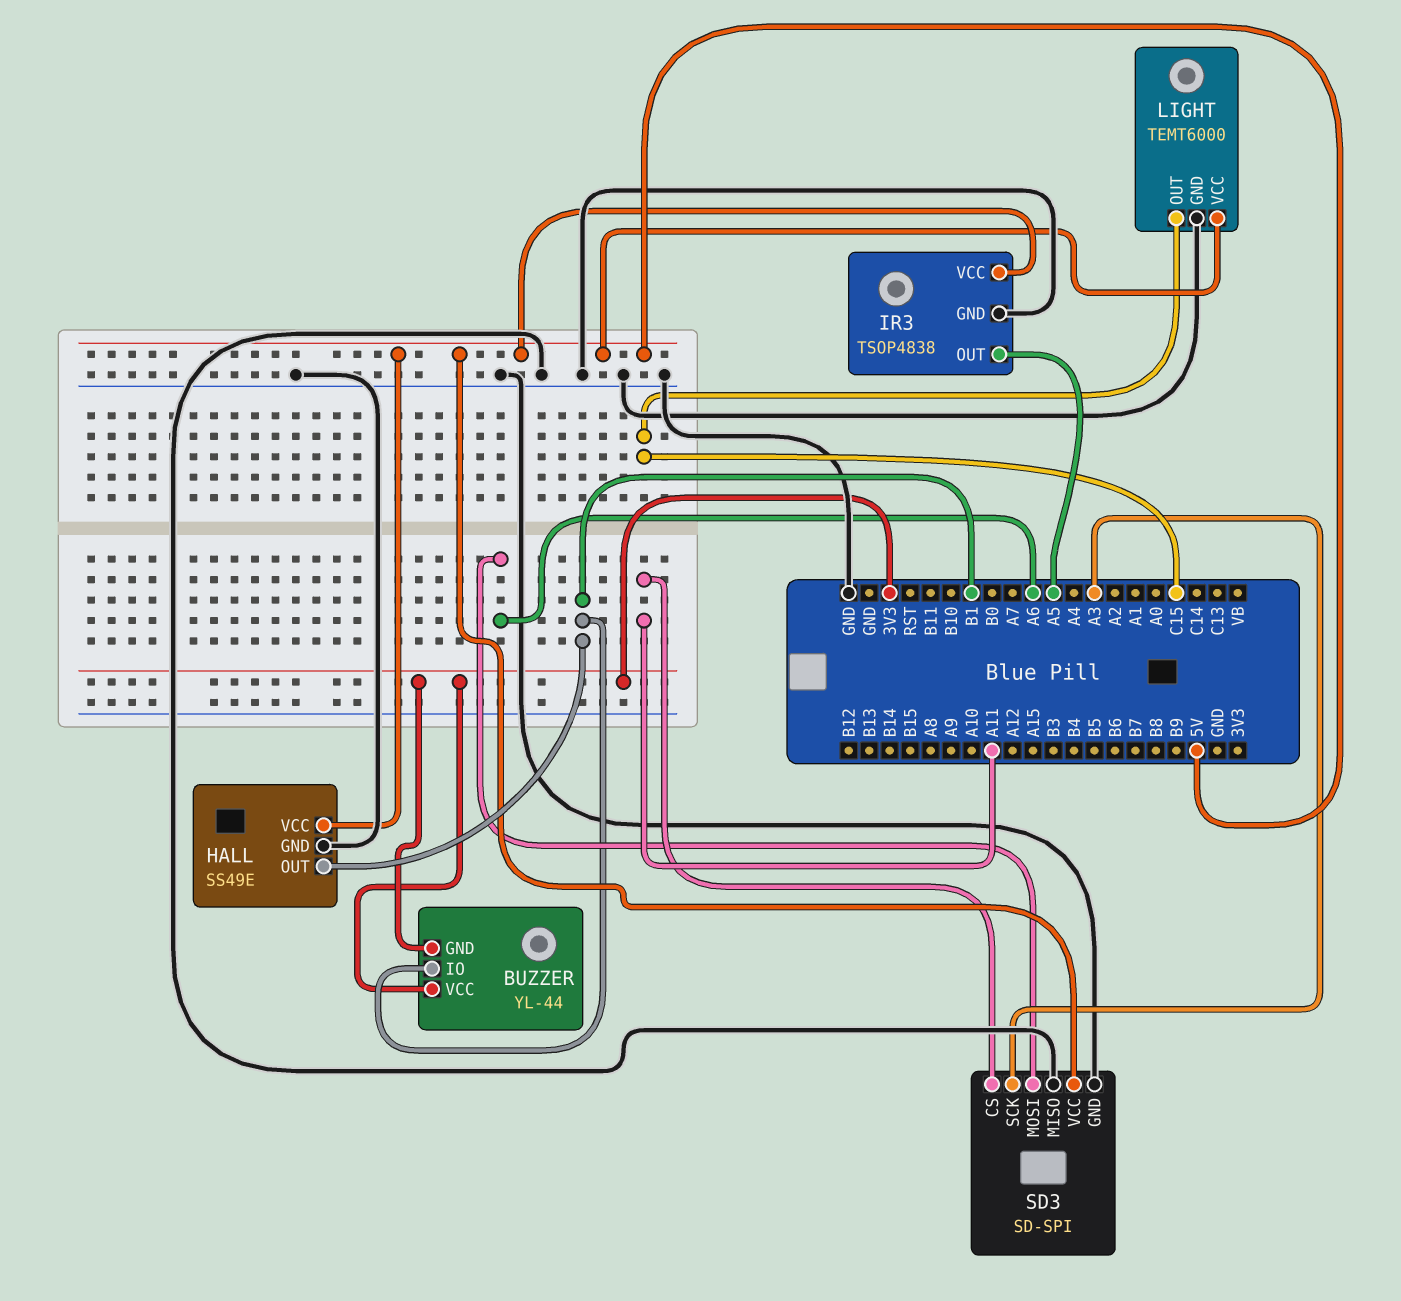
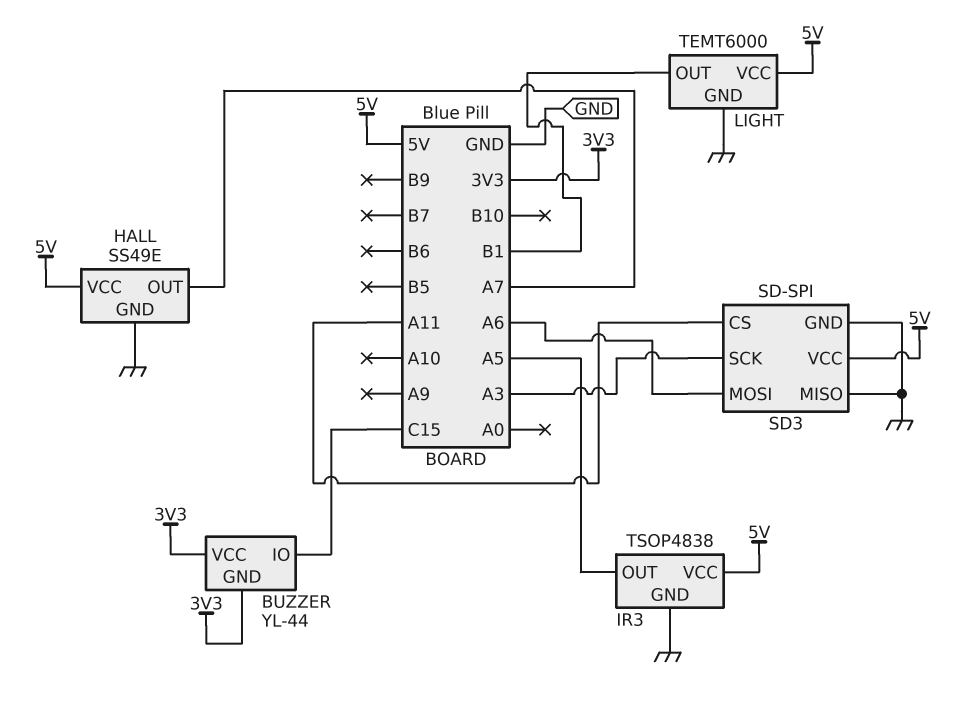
BUZZER pin IO: B1 -> C15
HALL pin OUT: B1 -> A7
LIGHT pin OUT: C15 -> B1

